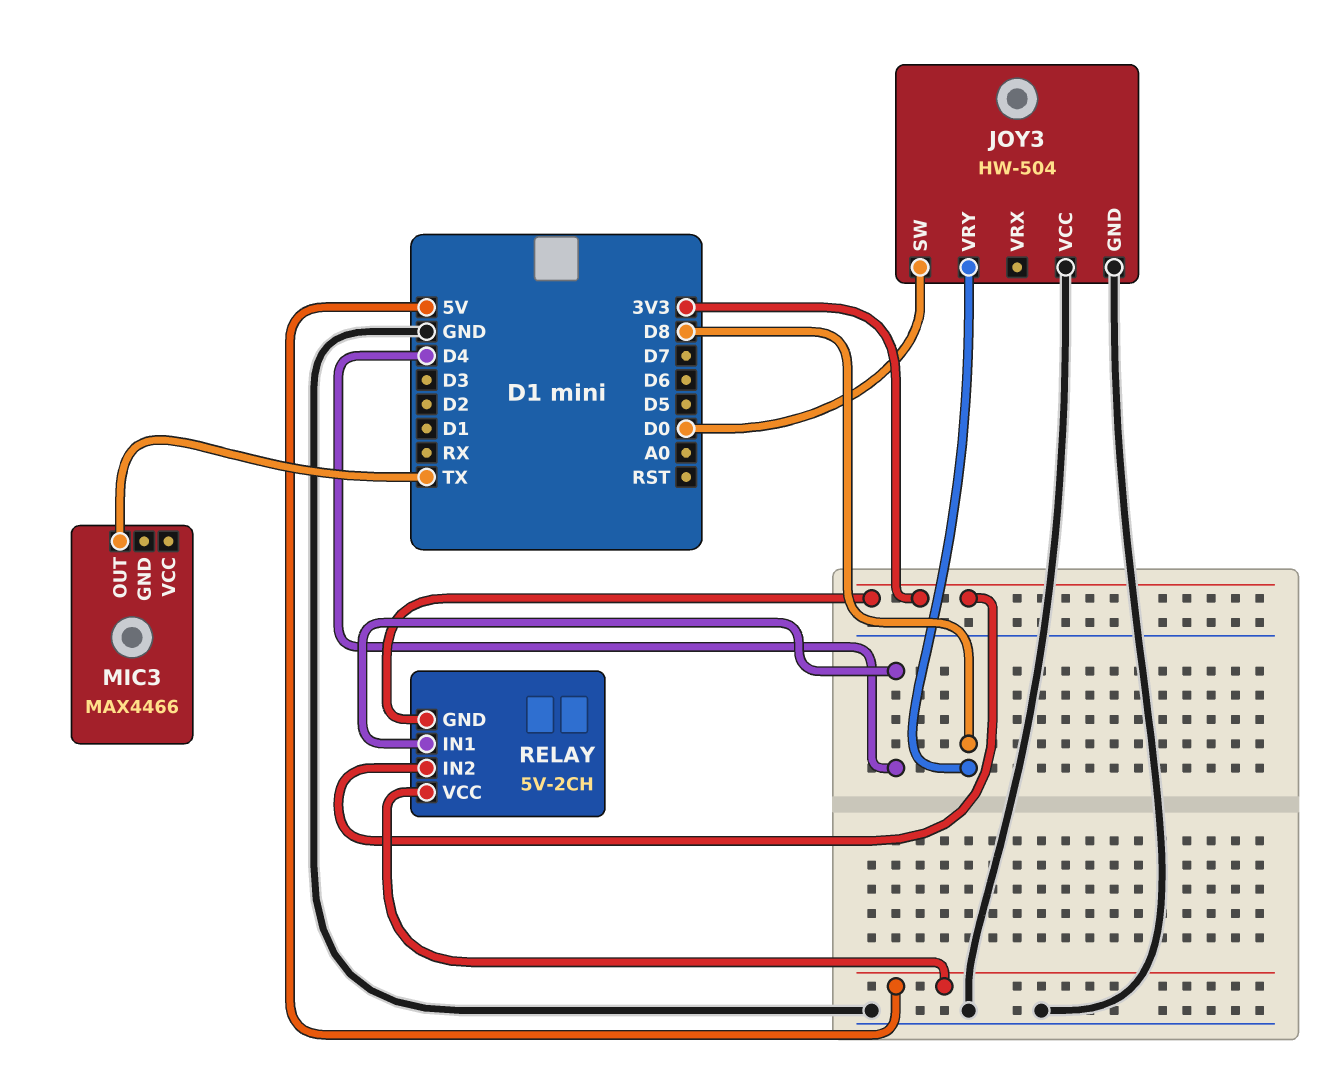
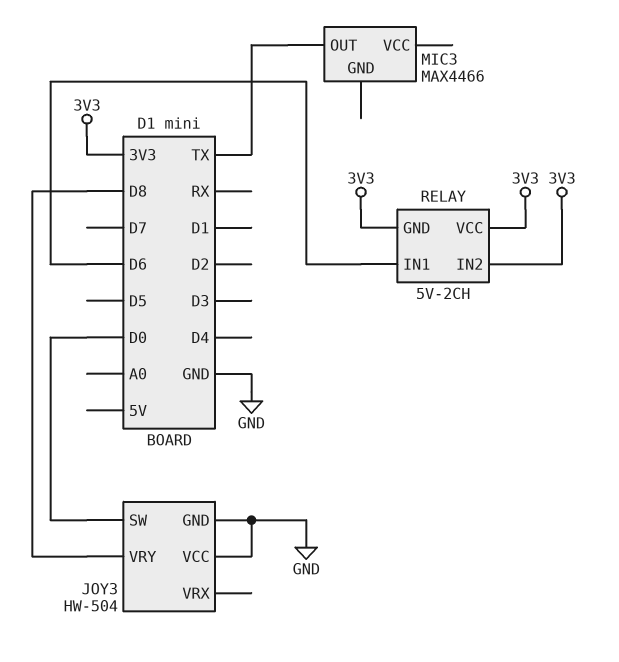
RELAY pin IN1: D4 -> D6
RELAY pin VCC: 5V -> 3V3

